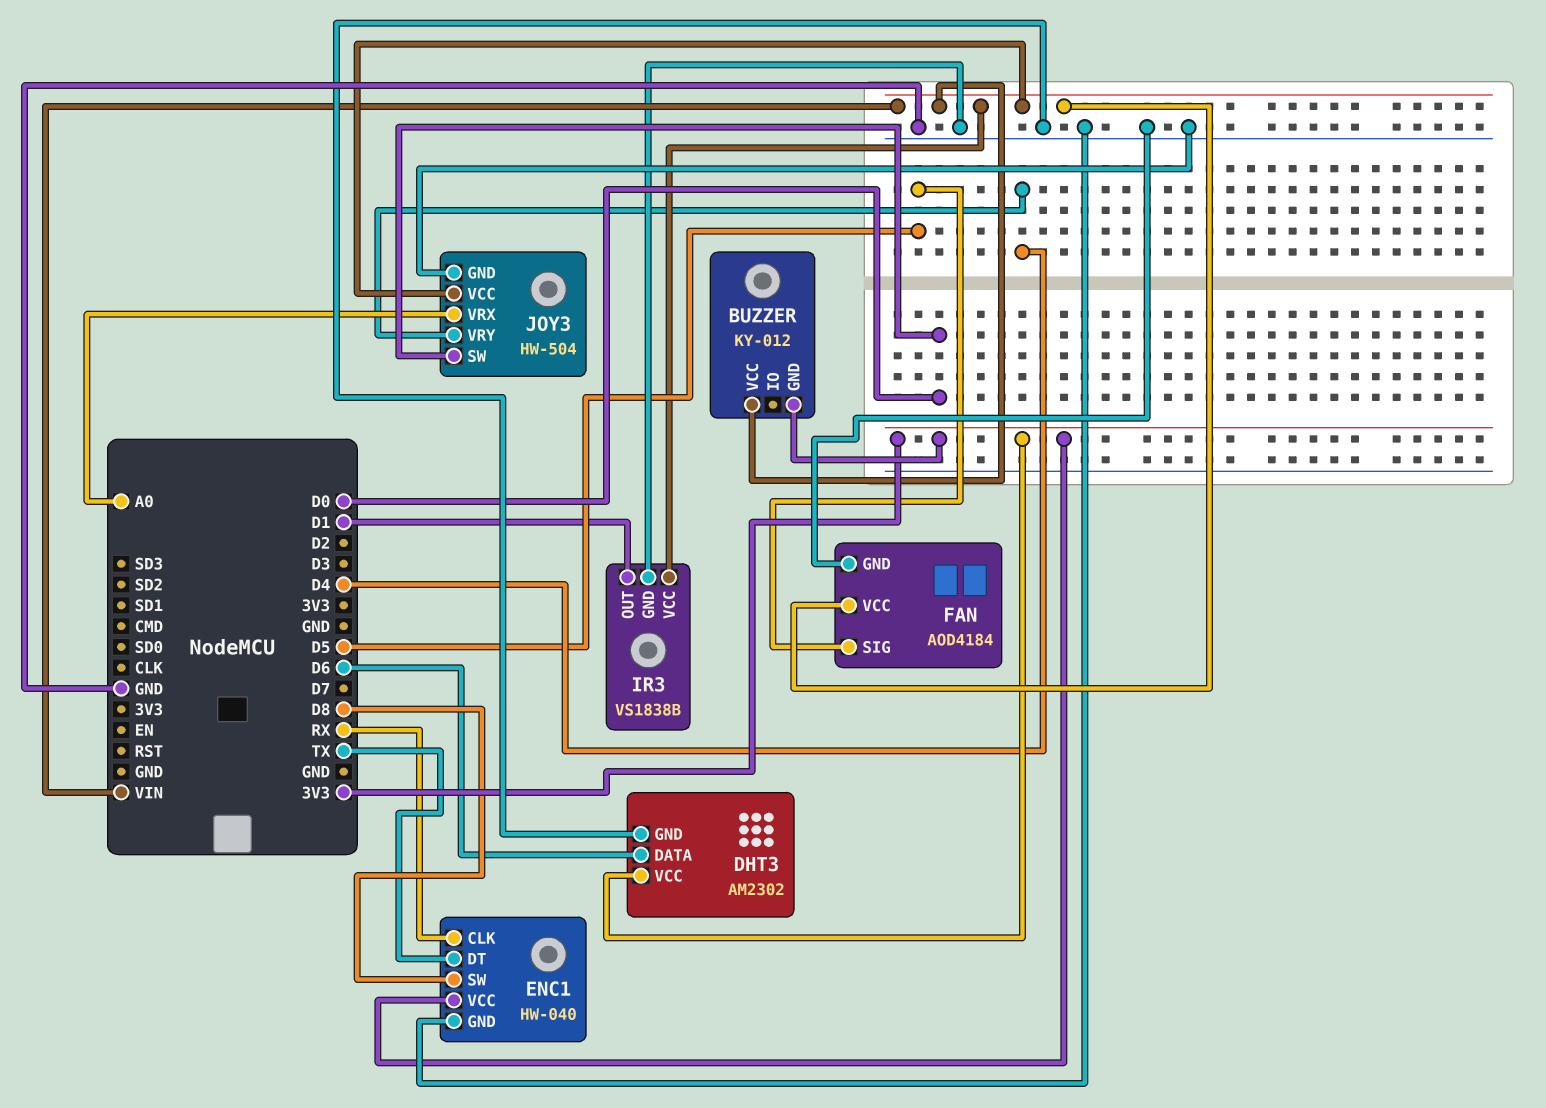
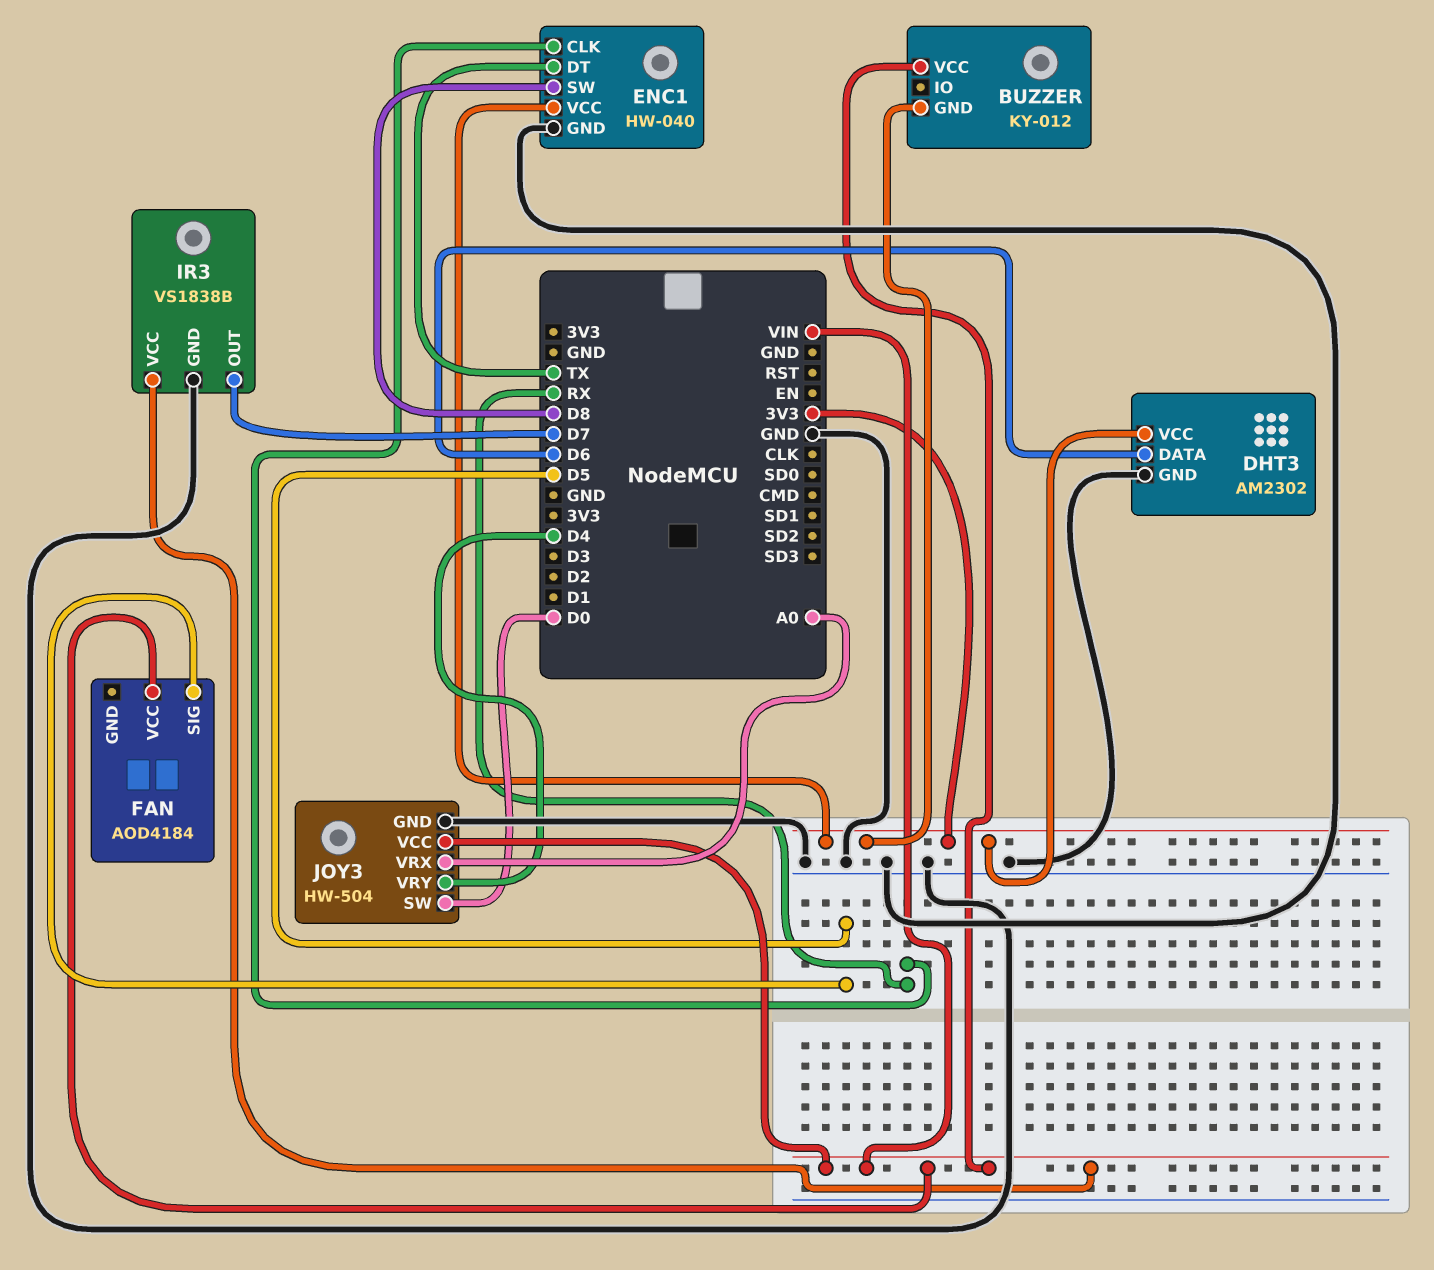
FAN pin GND: GND -> none
IR3 pin OUT: D1 -> D7

